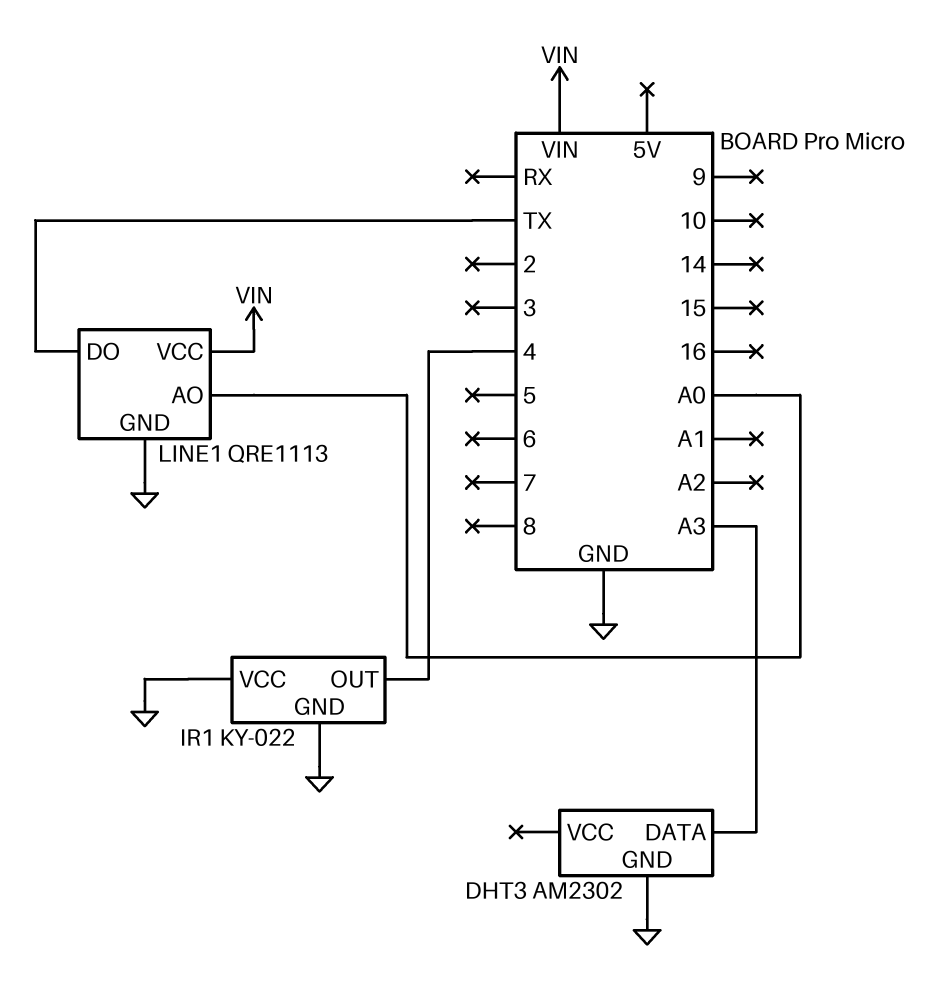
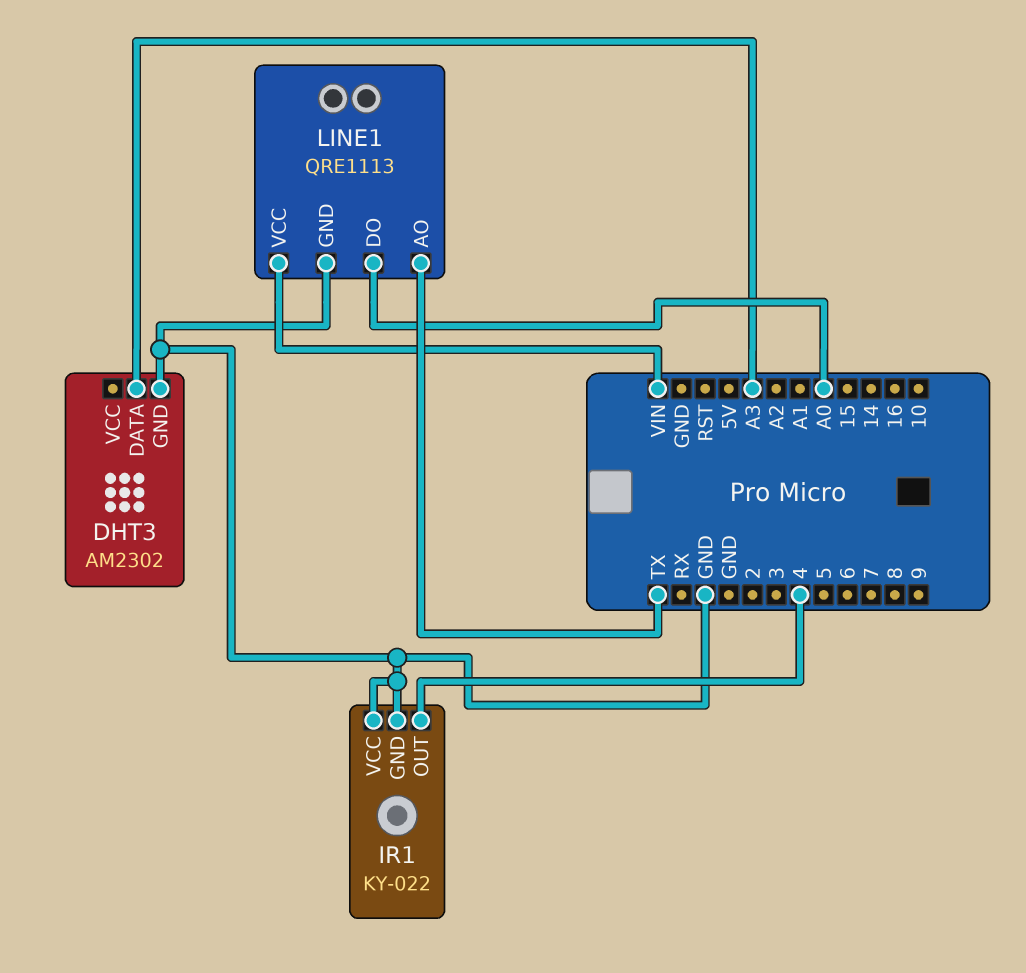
LINE1 pin AO: A0 -> TX
LINE1 pin DO: TX -> A0

